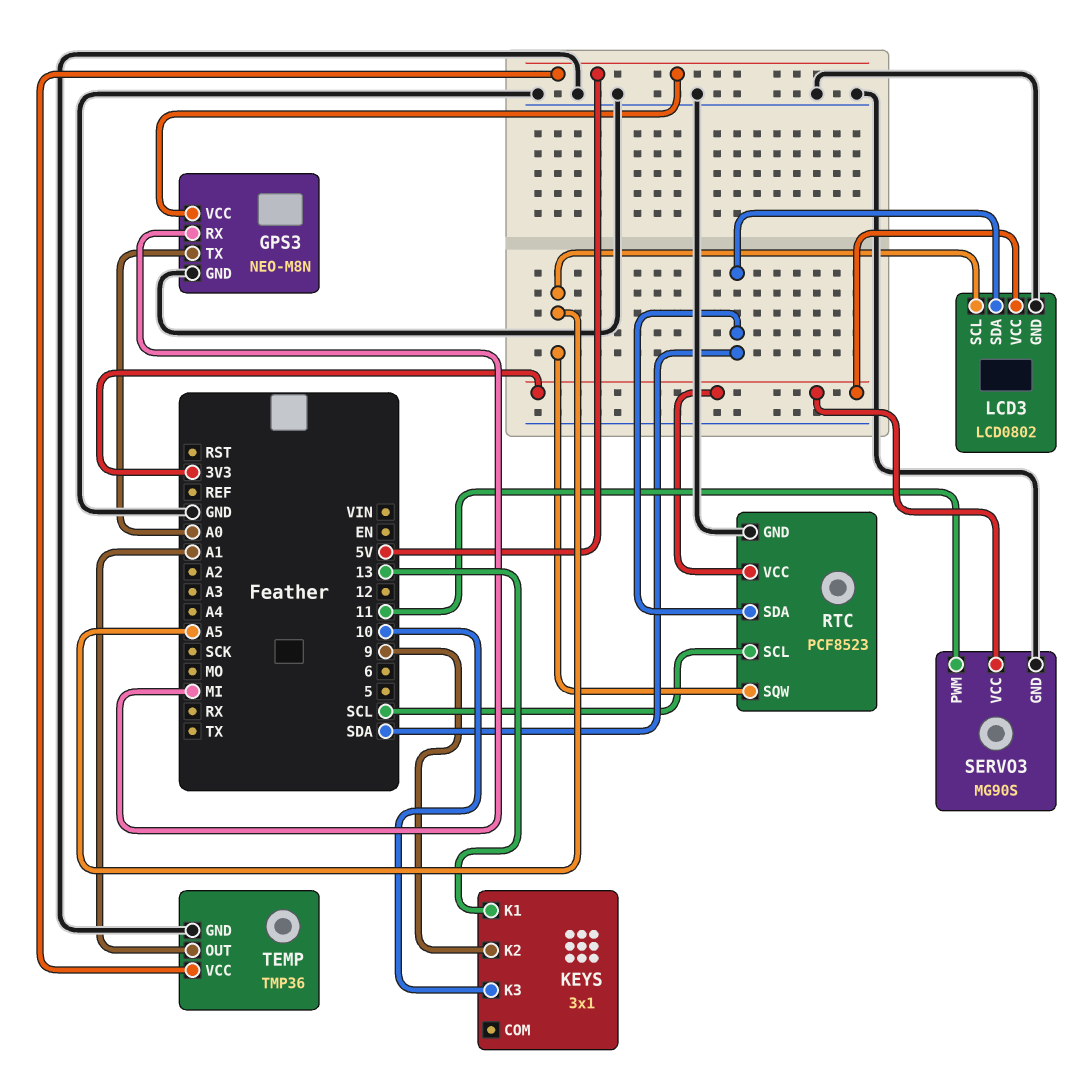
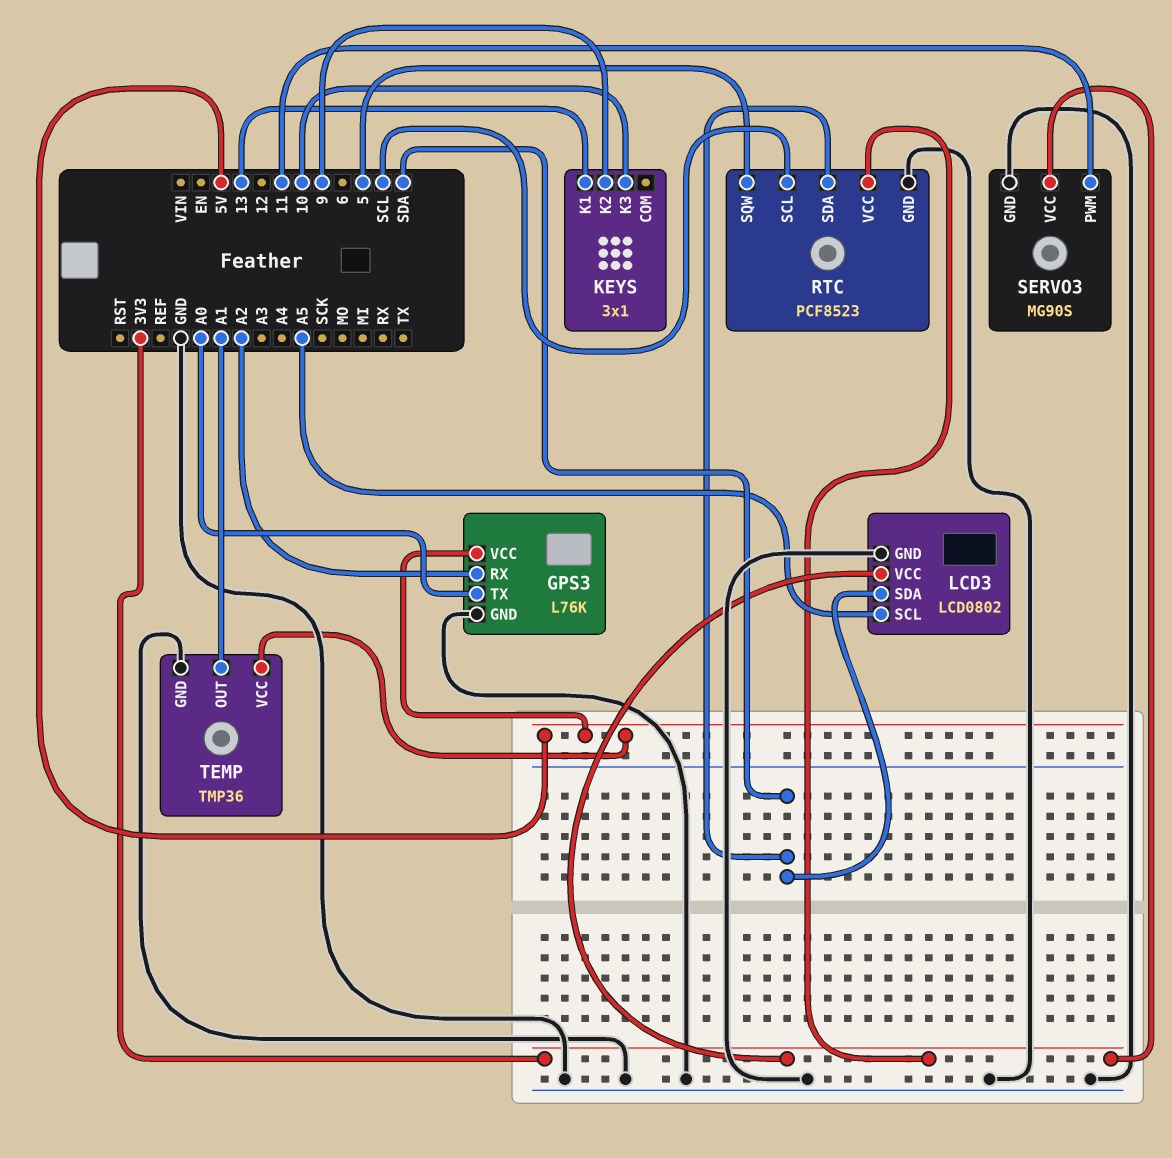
GPS3: NEO-M8N -> L76K
GPS3 pin RX: MI -> A2
RTC pin SQW: A5 -> 5

